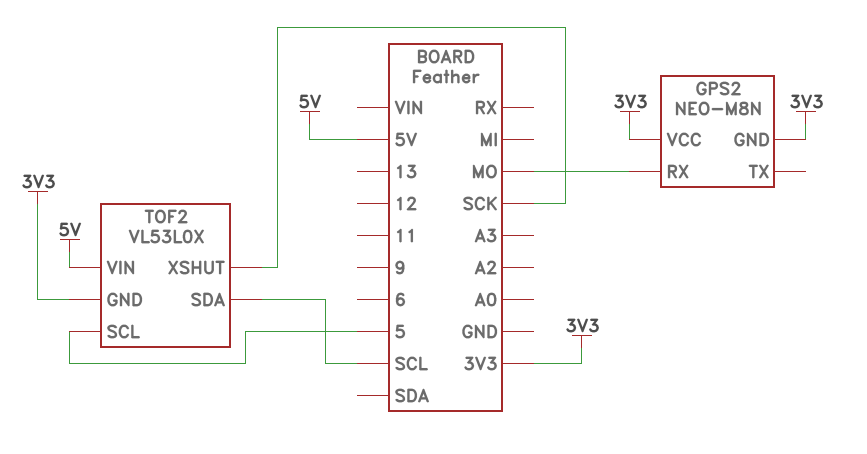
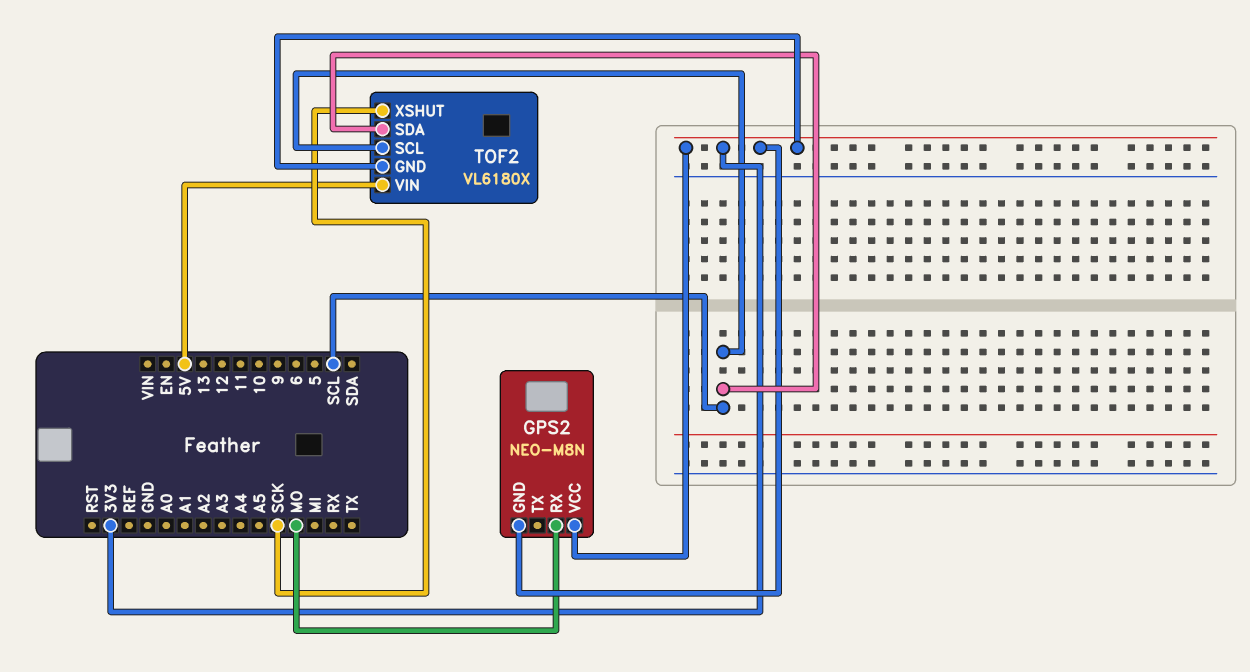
TOF2: VL53L0X -> VL6180X
TOF2 pin SCL: 5 -> SCL

